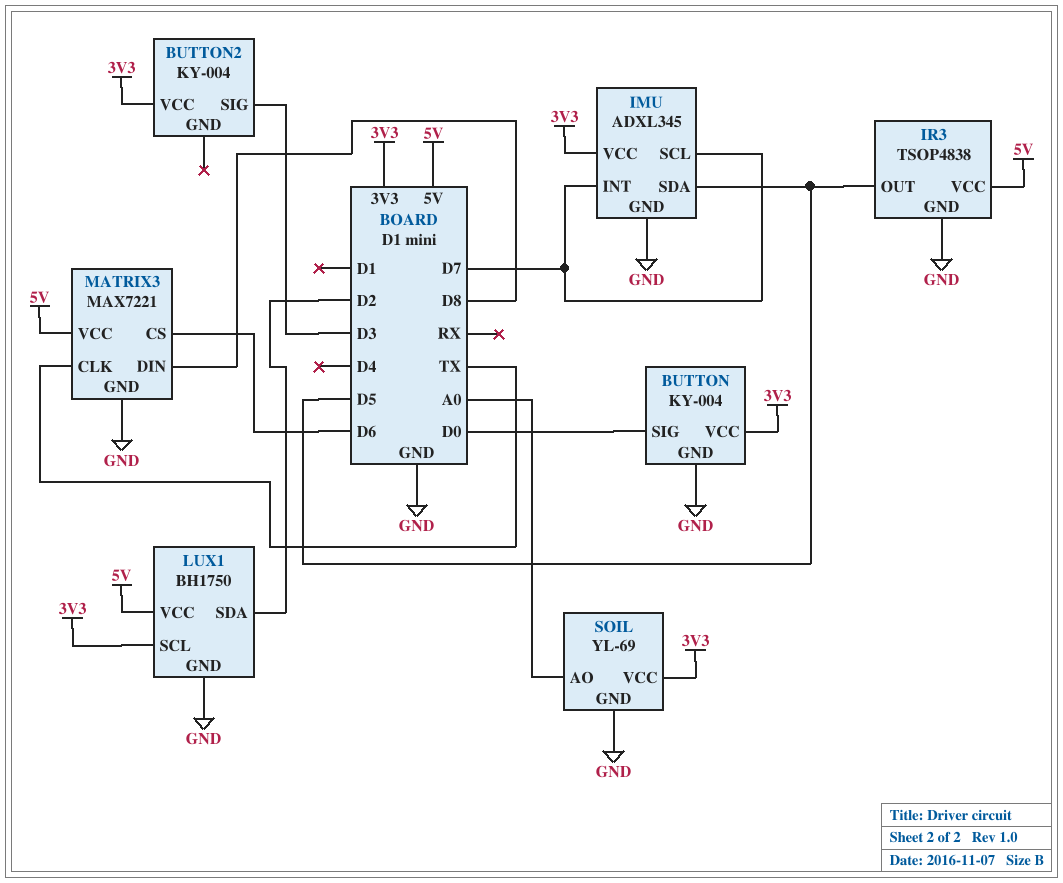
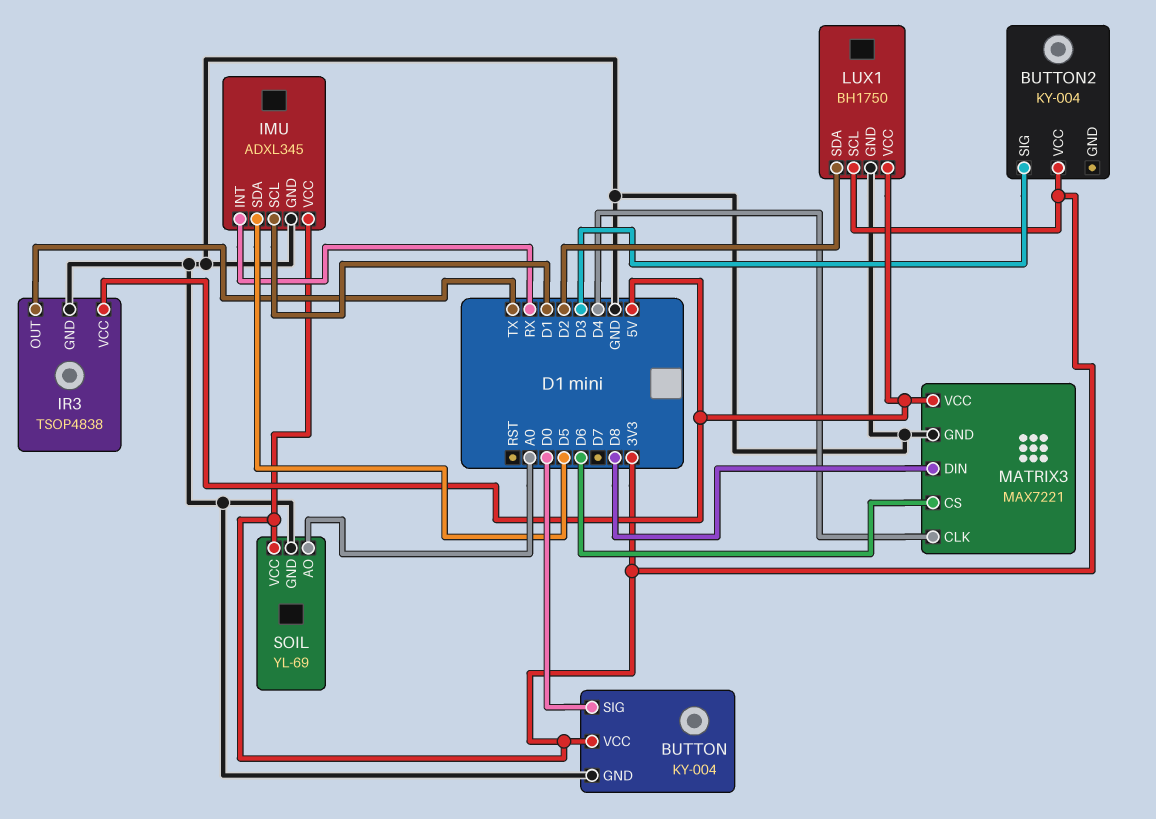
IMU pin INT: D7 -> RX
IMU pin SCL: D7 -> D1
IR3 pin OUT: D5 -> TX
MATRIX3 pin CLK: TX -> D4

